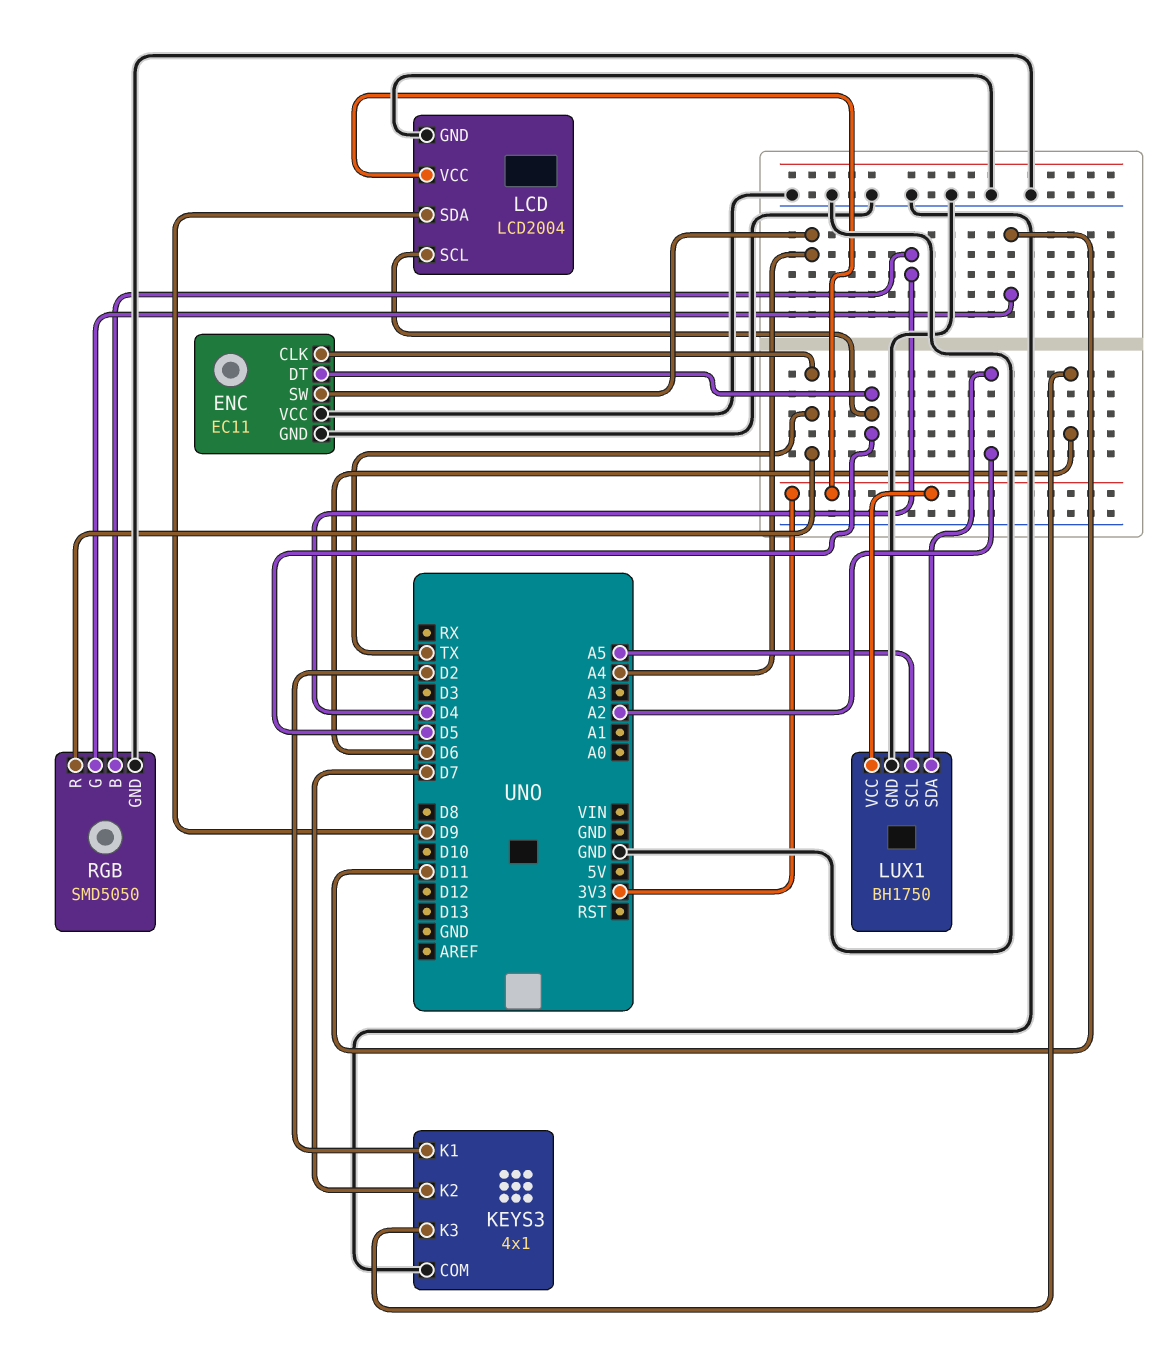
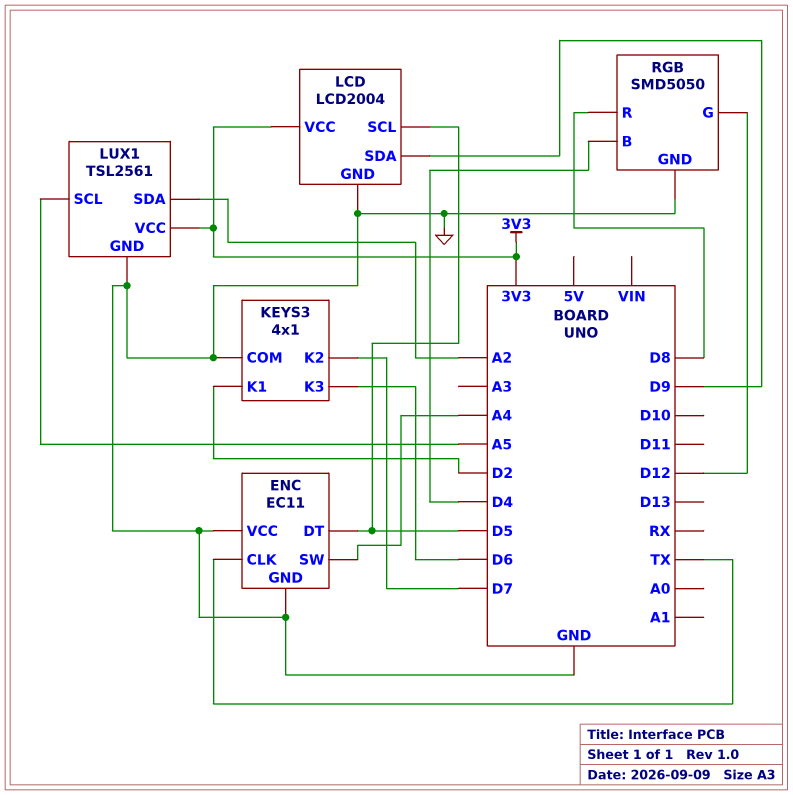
LUX1: BH1750 -> TSL2561
RGB pin G: D11 -> D12
RGB pin R: TX -> D8

